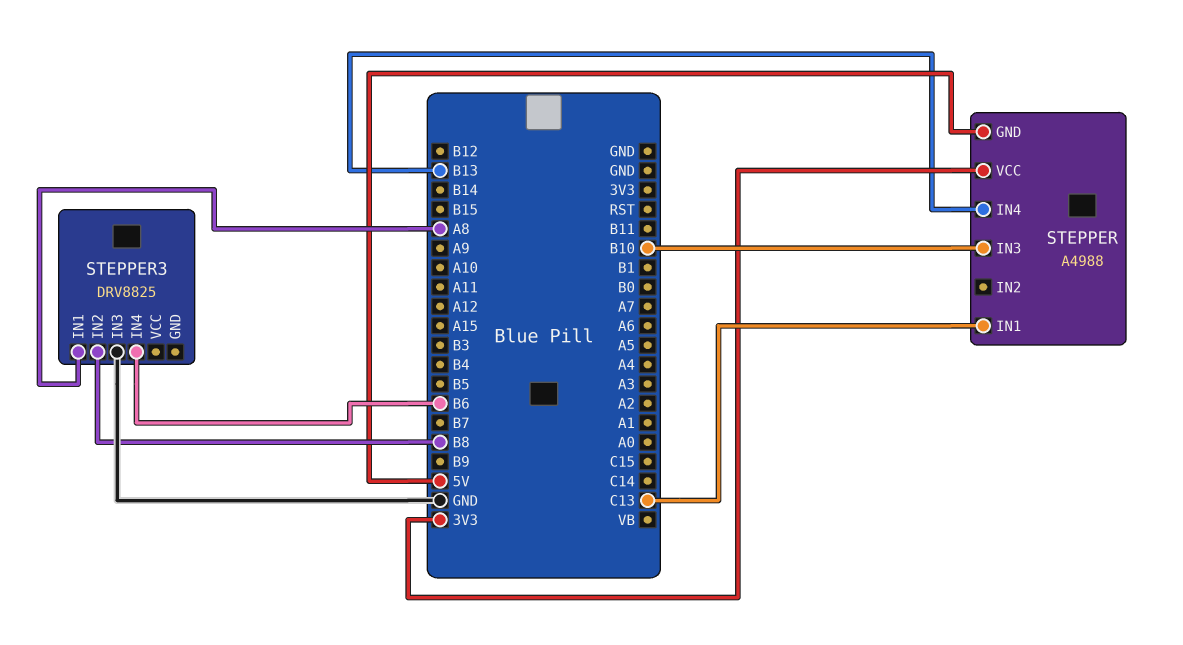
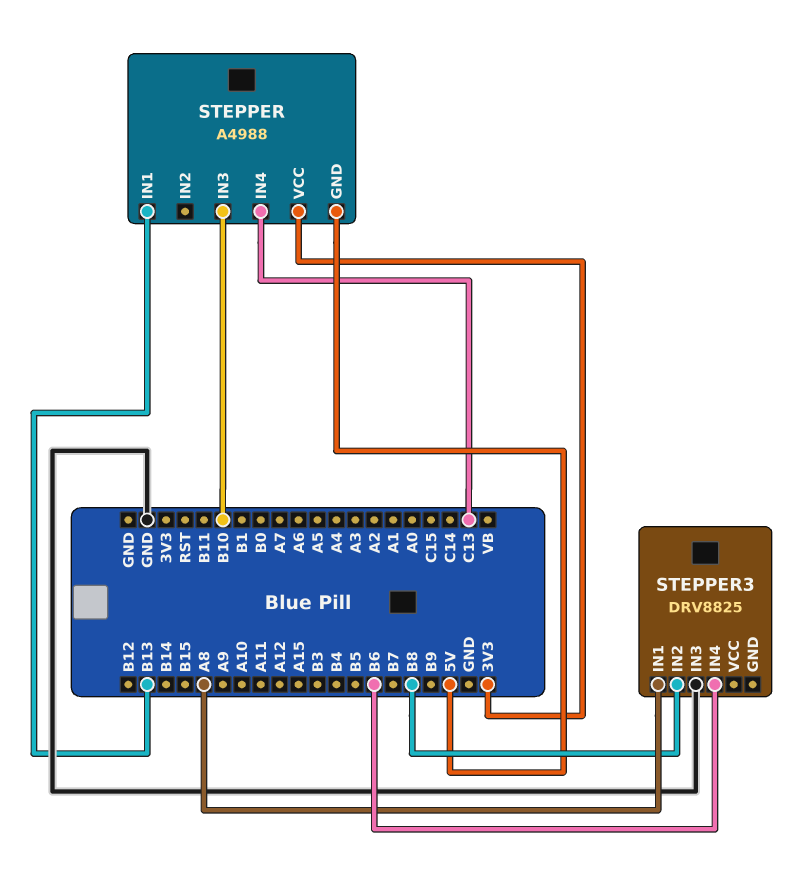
STEPPER pin IN1: C13 -> B13
STEPPER pin IN4: B13 -> C13

